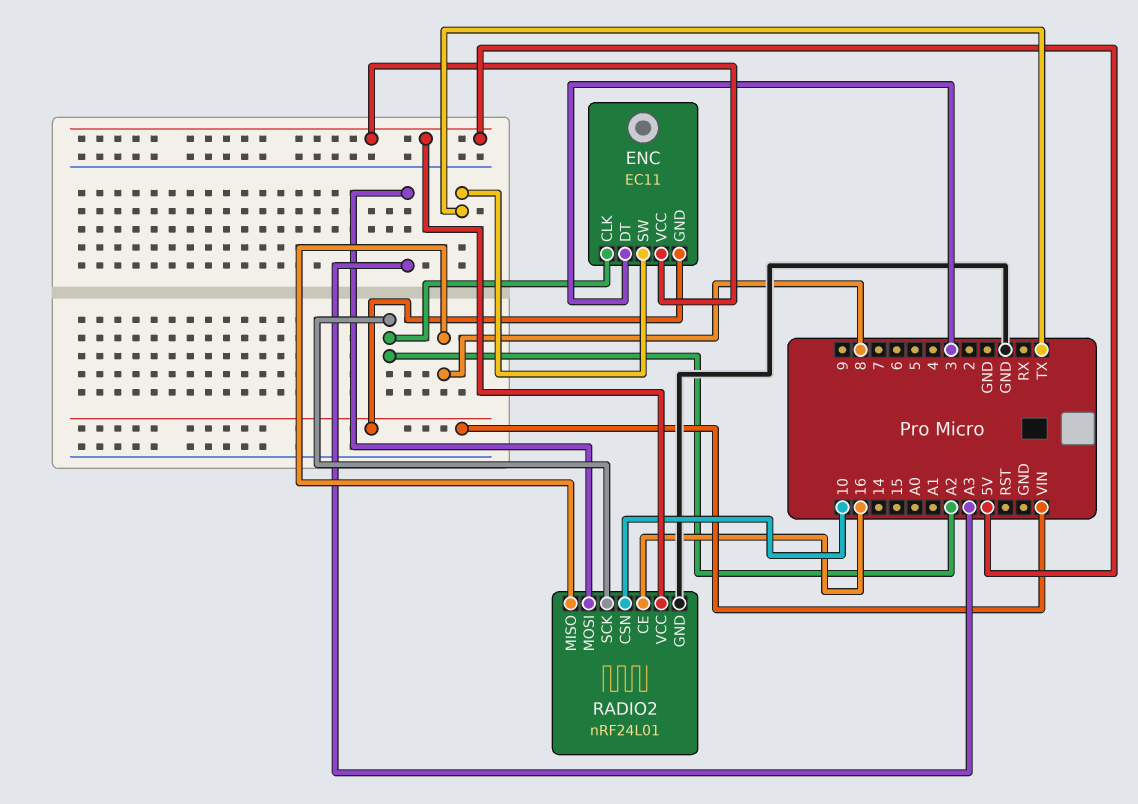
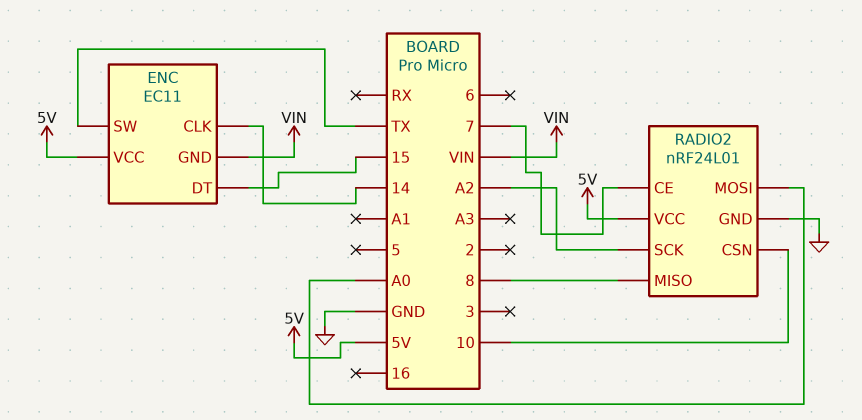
ENC pin CLK: A2 -> 14
ENC pin DT: 3 -> 15
RADIO2 pin CE: 16 -> 7
RADIO2 pin MOSI: A3 -> A0

